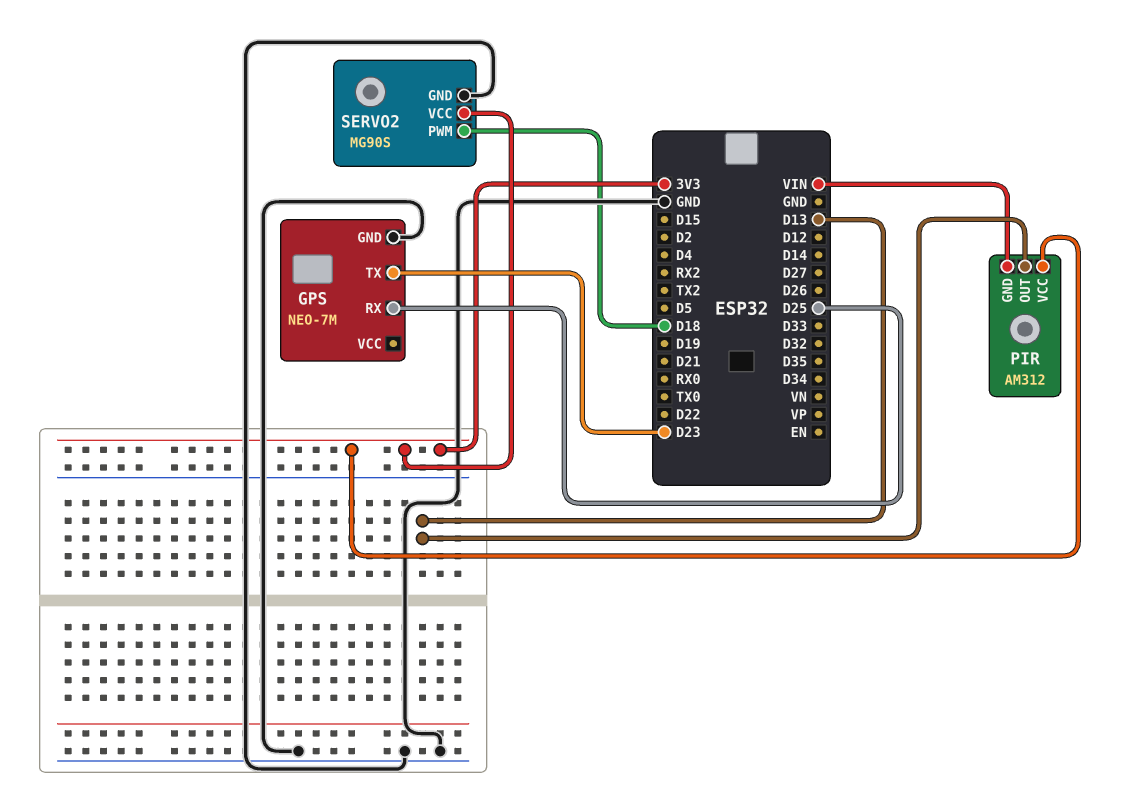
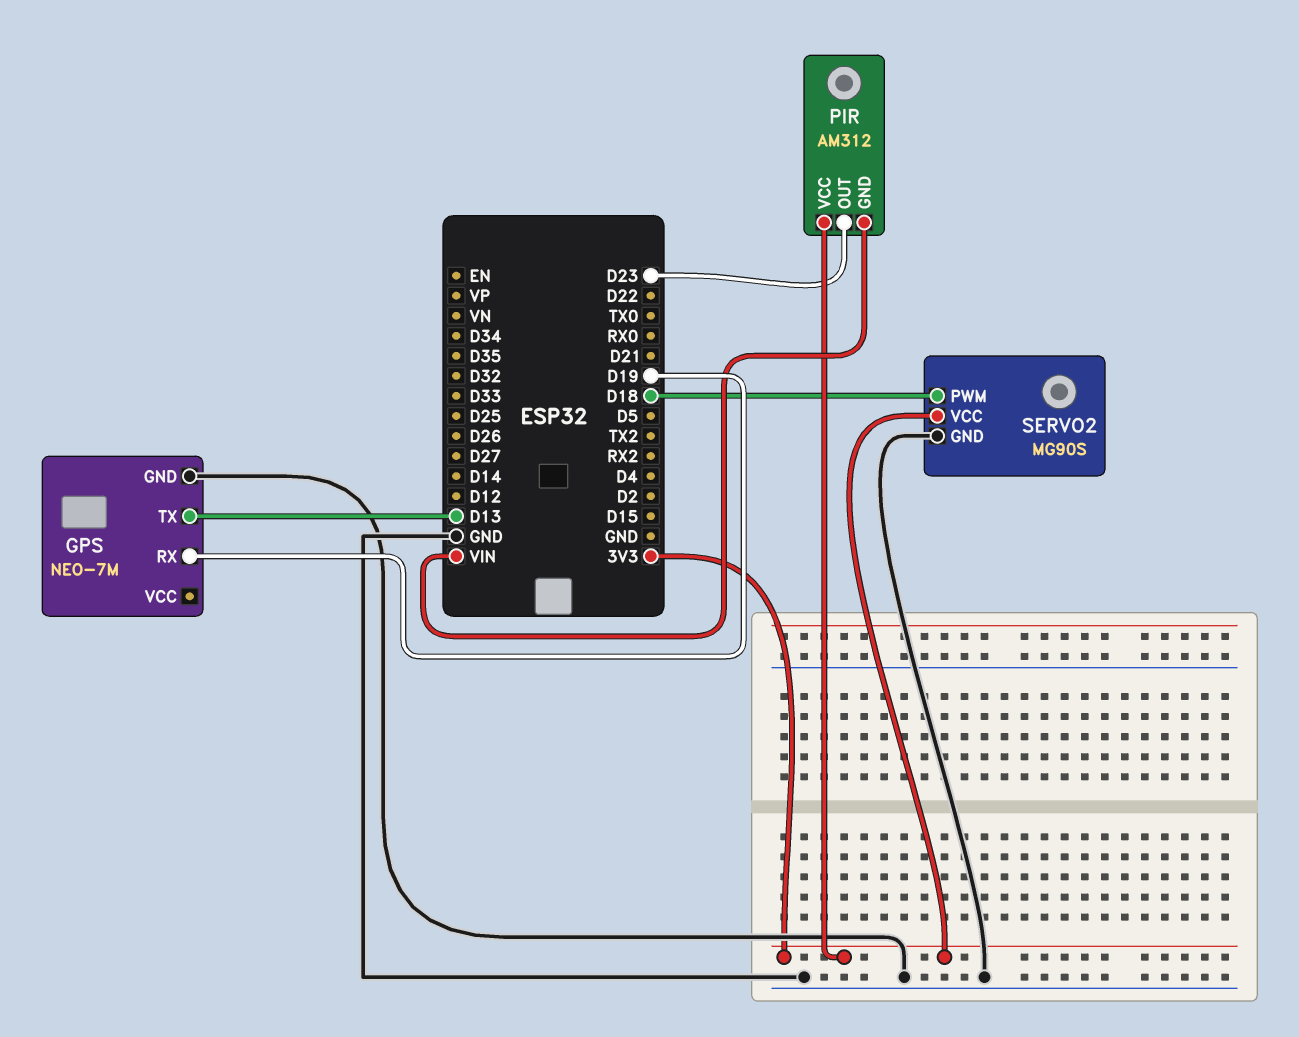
GPS pin RX: D25 -> D19
GPS pin TX: D23 -> D13
PIR pin OUT: D13 -> D23

